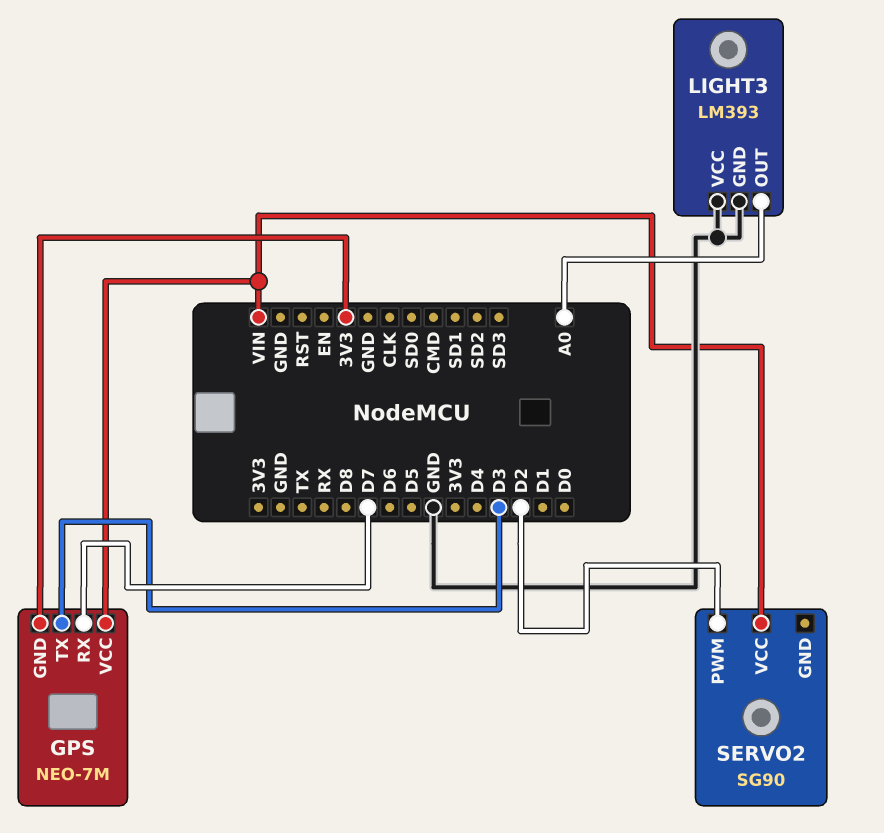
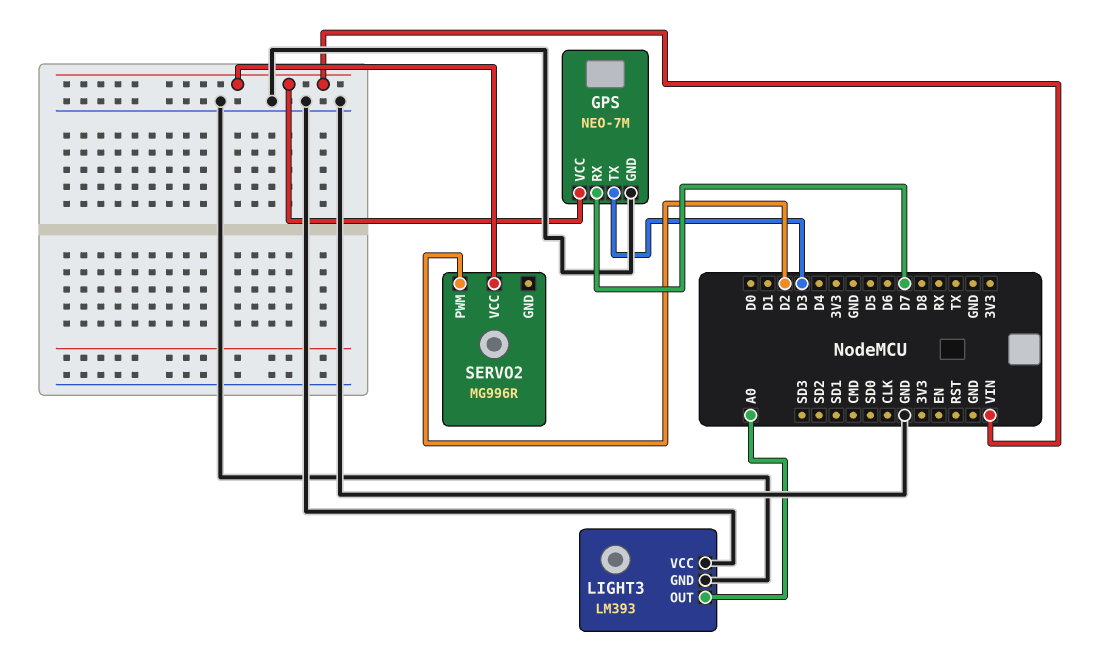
GPS pin GND: 3V3 -> GND
SERVO2: SG90 -> MG996R

